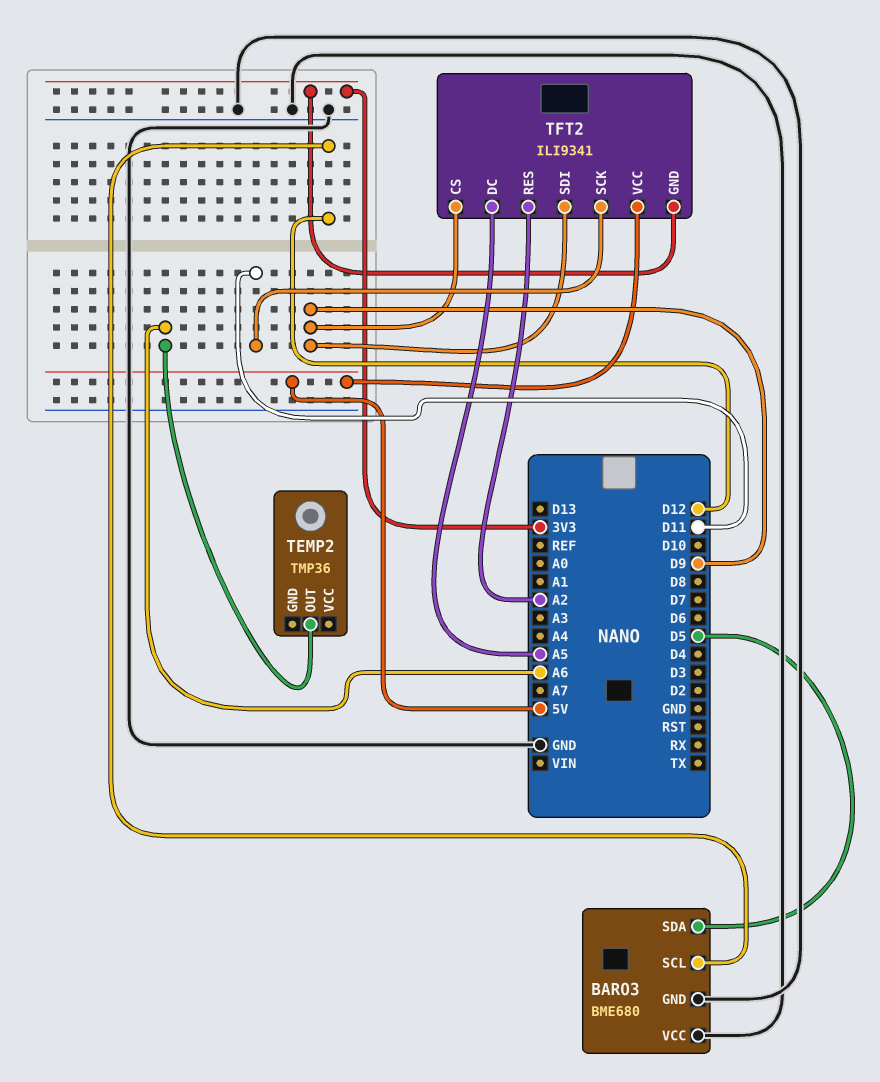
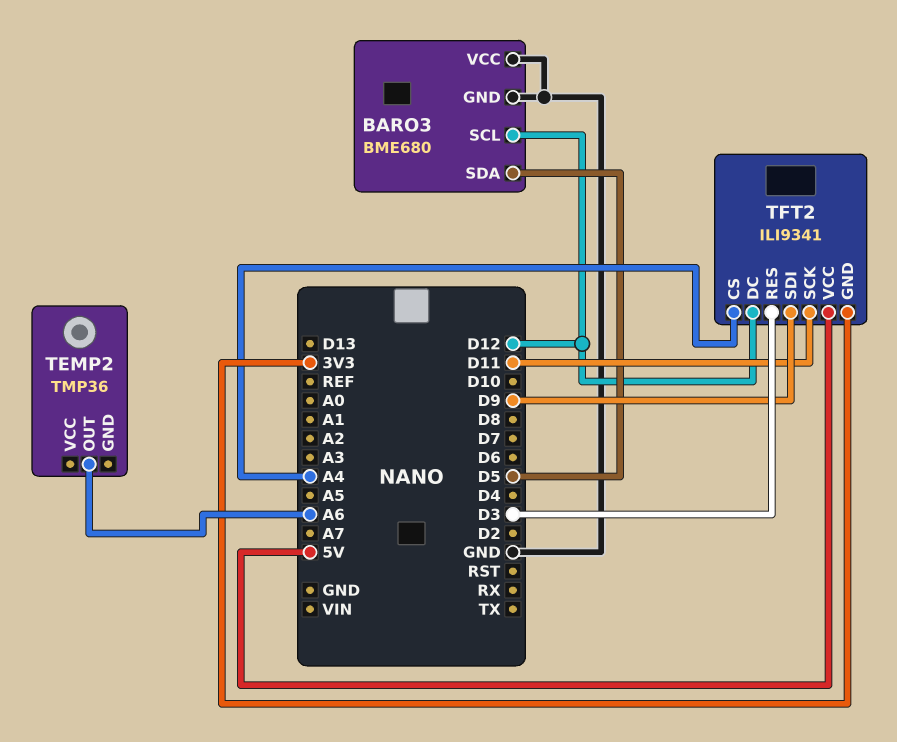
TFT2 pin CS: D9 -> A4
TFT2 pin DC: A5 -> D12
TFT2 pin RES: A2 -> D3

